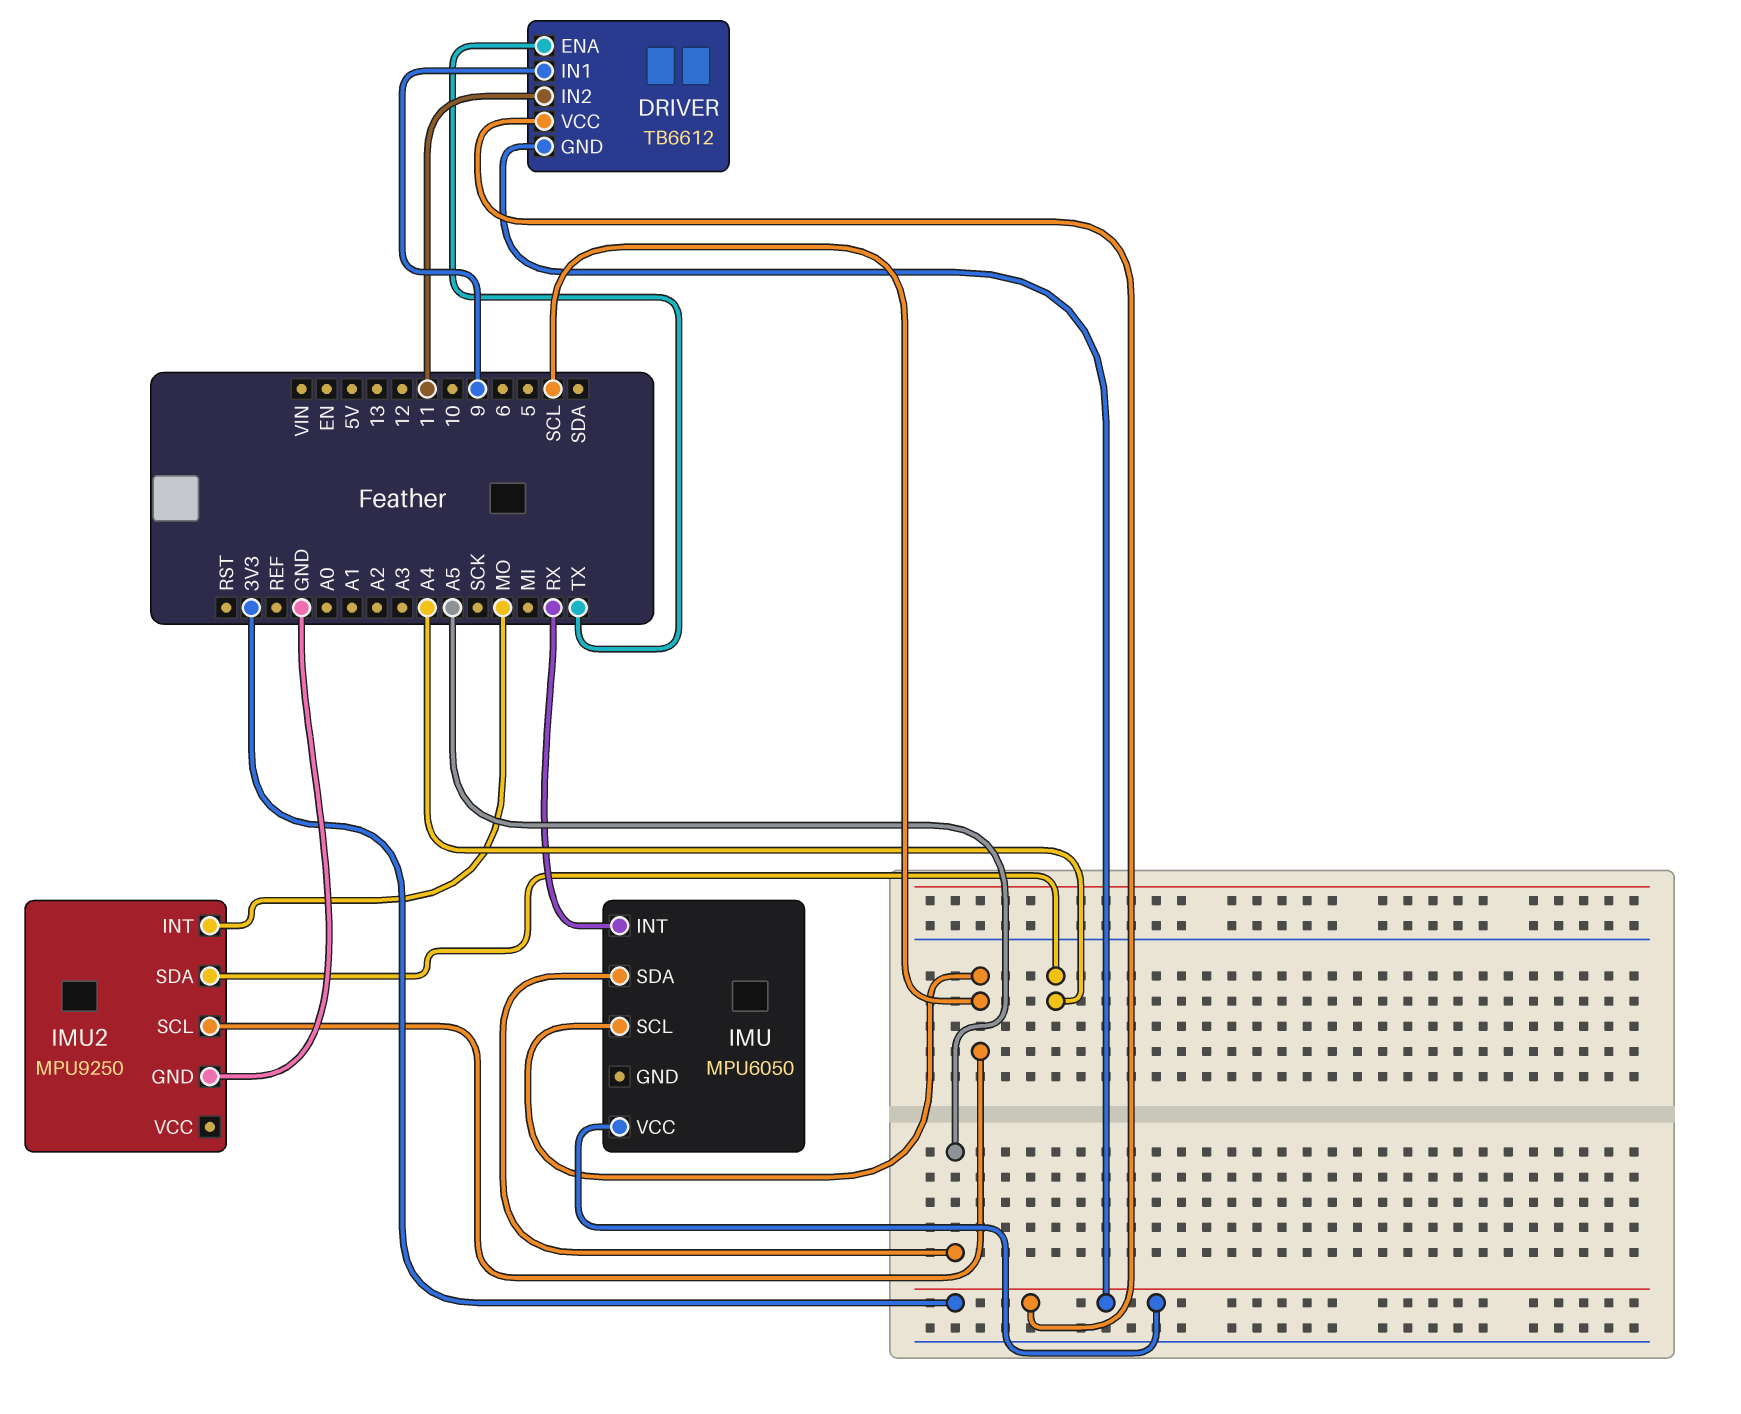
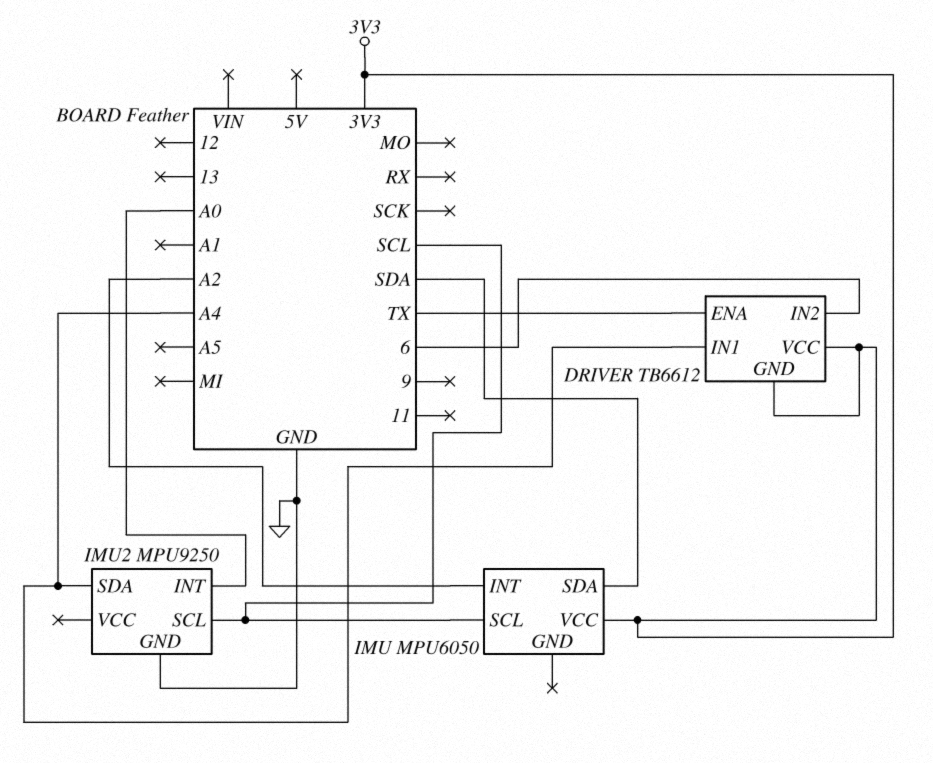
DRIVER pin IN1: 9 -> A4
DRIVER pin IN2: 11 -> 6
IMU pin INT: RX -> A2
IMU pin SDA: A5 -> SDA
IMU2 pin INT: MO -> A0

